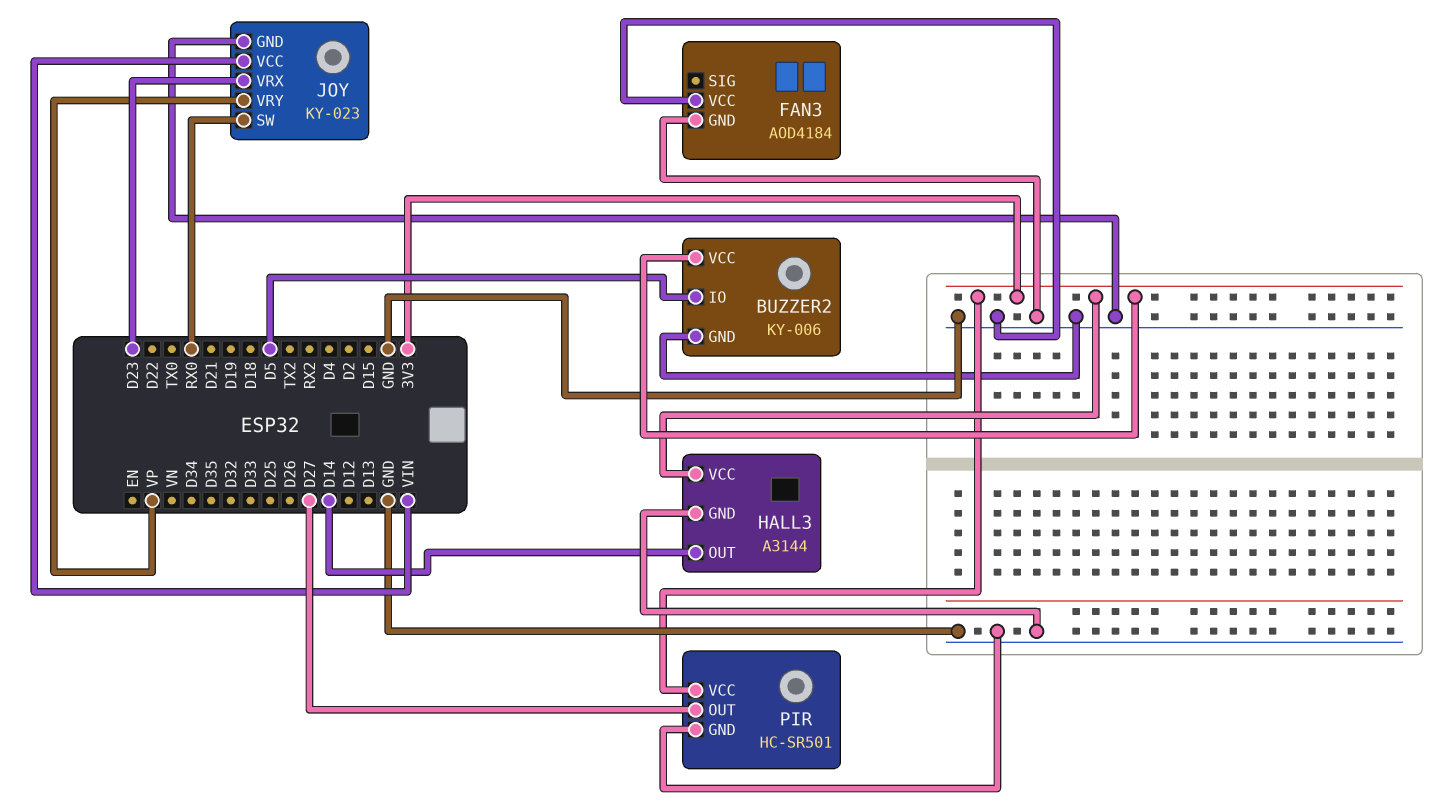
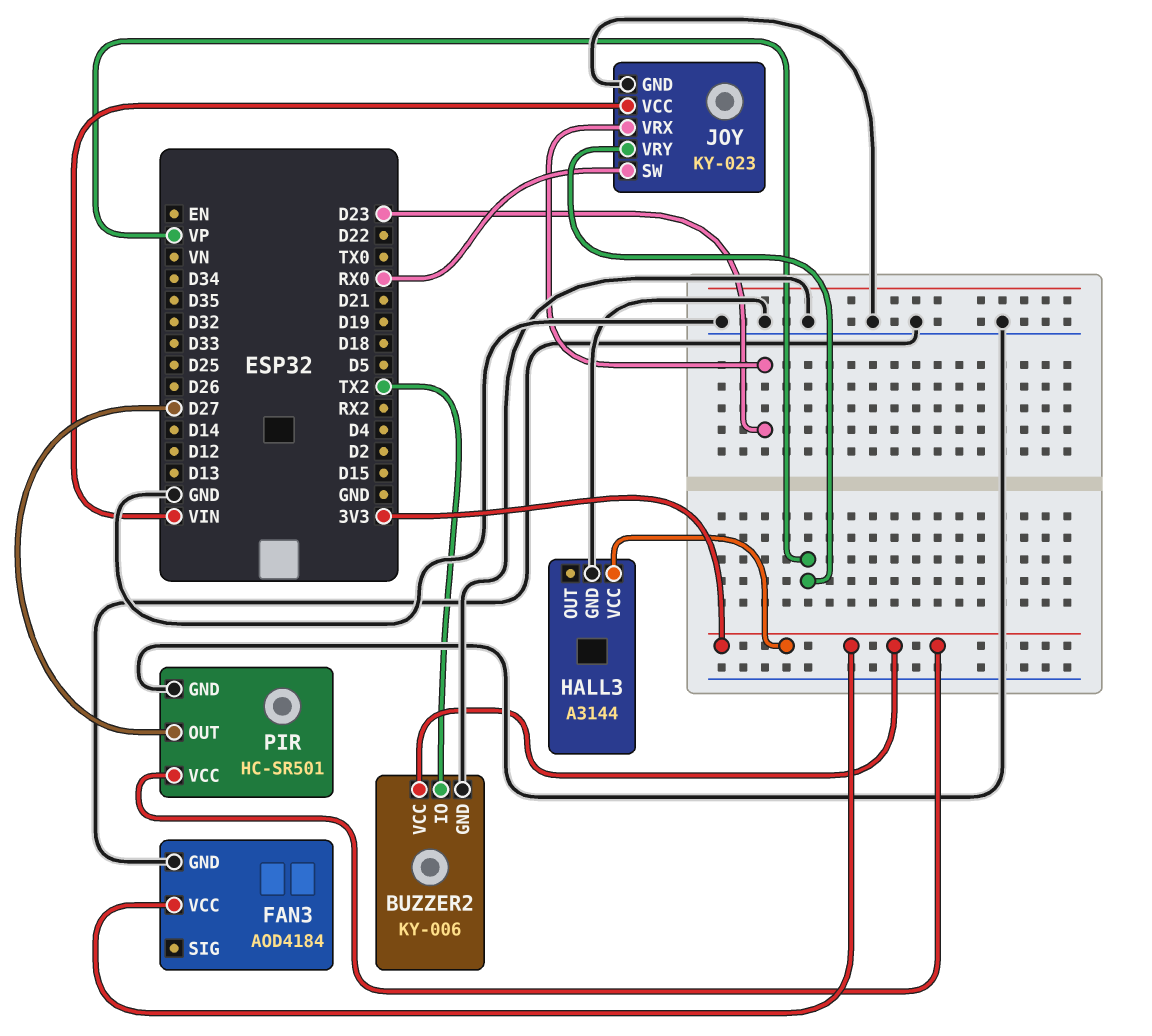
BUZZER2 pin IO: D5 -> TX2
FAN3 pin VCC: GND -> 3V3
HALL3 pin OUT: D14 -> none

